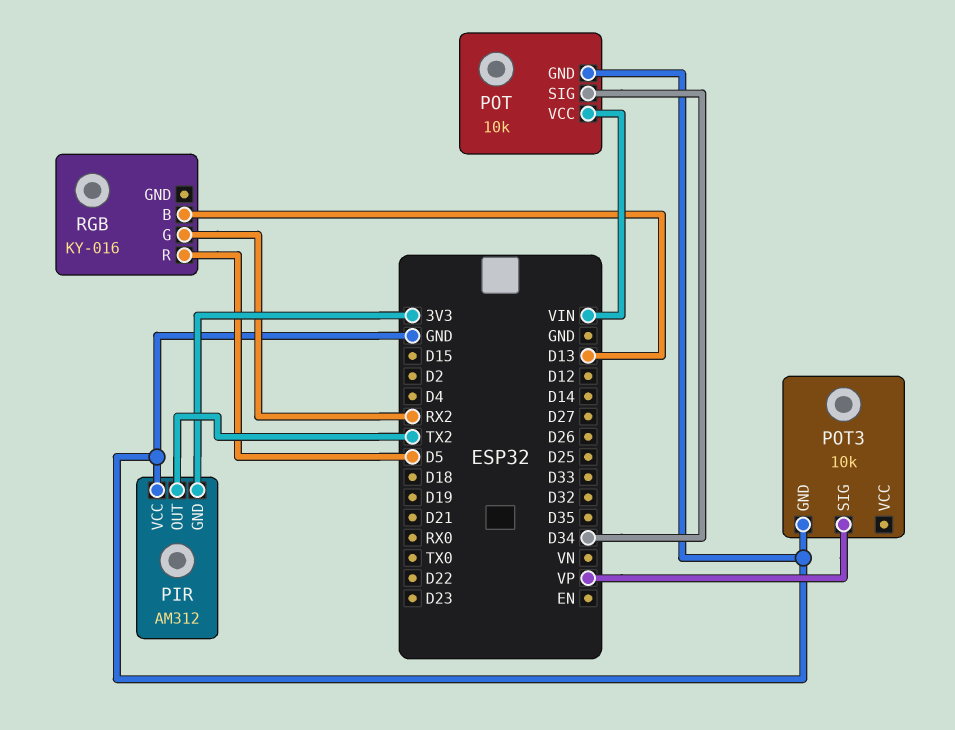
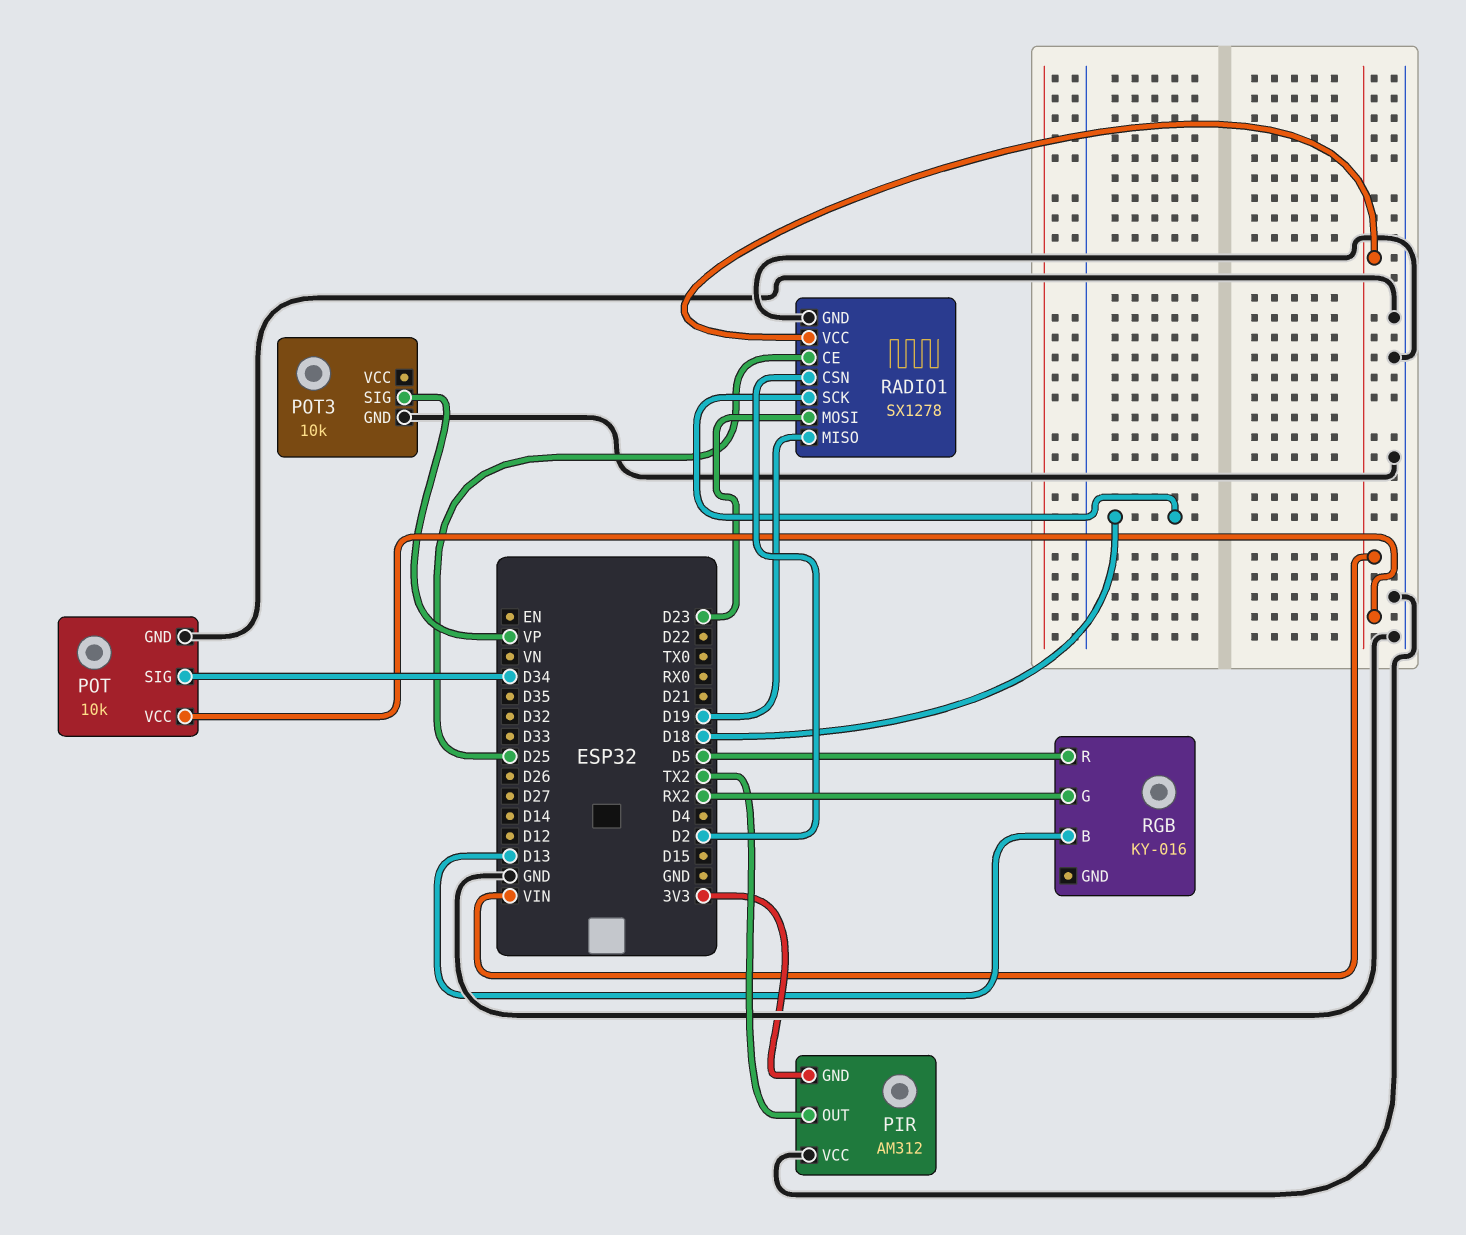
RADIO1: none -> SX1278
RADIO1 pin CE: none -> D25
RADIO1 pin CSN: none -> D2
RADIO1 pin GND: none -> GND
RADIO1 pin MISO: none -> D19
RADIO1 pin MOSI: none -> D23
RADIO1 pin SCK: none -> D18
RADIO1 pin VCC: none -> VIN

